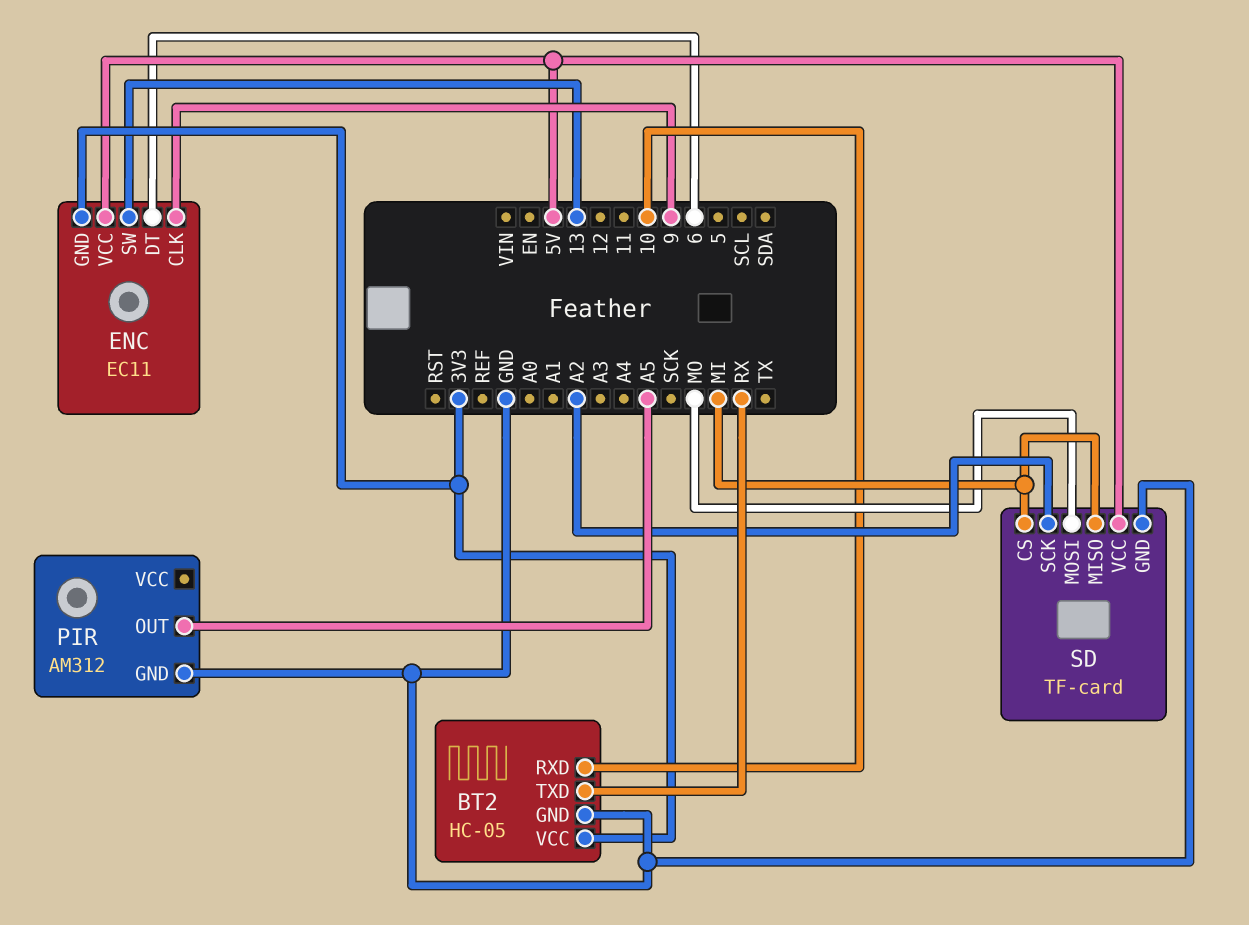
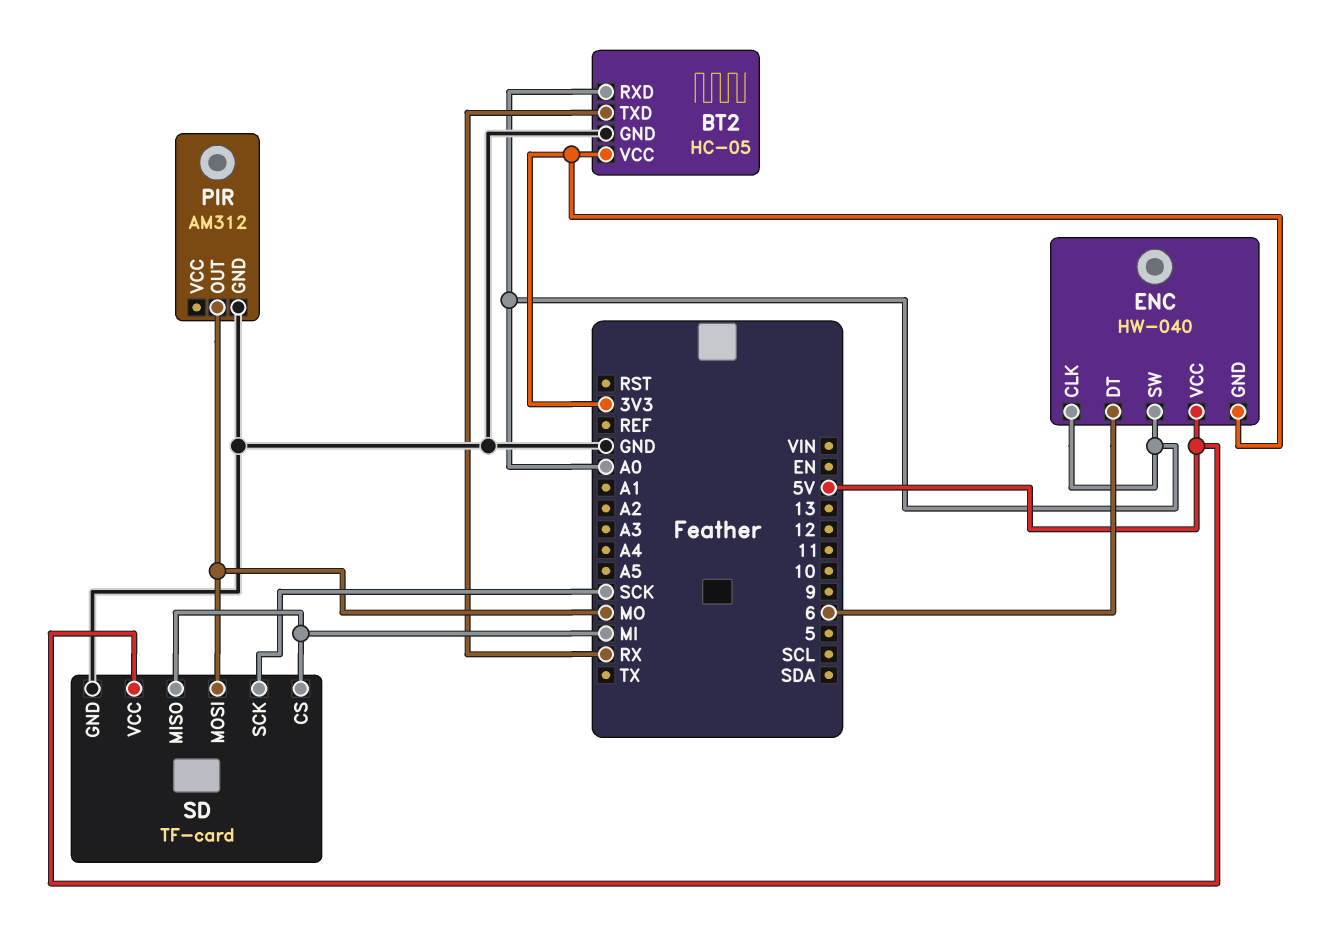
BT2 pin RXD: 10 -> A0
ENC: EC11 -> HW-040
ENC pin CLK: 9 -> A0
ENC pin SW: 13 -> A0
PIR pin OUT: A5 -> MO
SD pin SCK: A2 -> SCK

